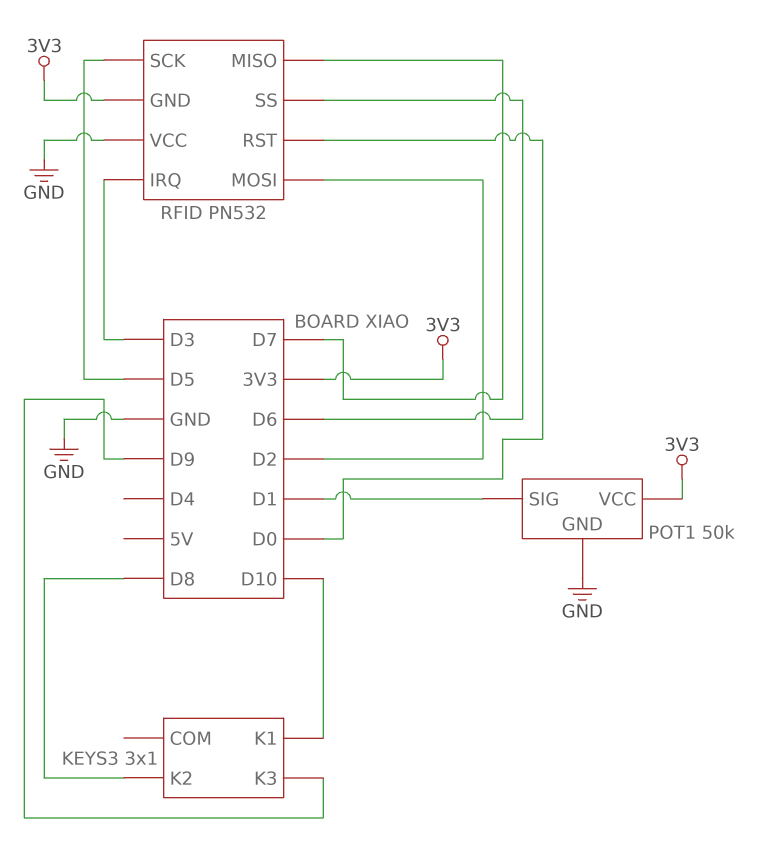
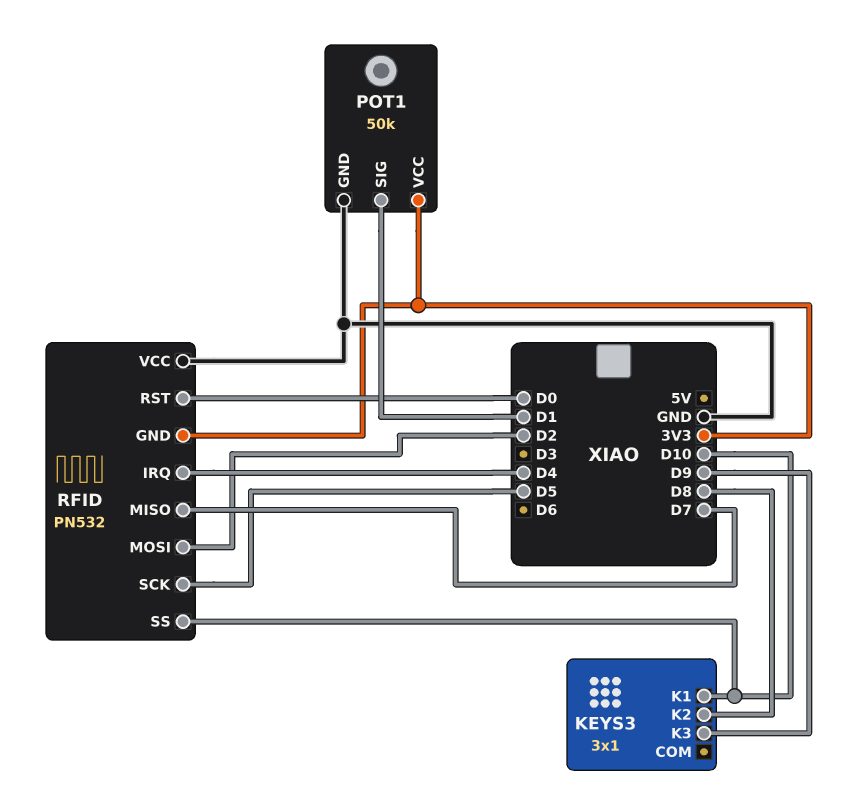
RFID pin IRQ: D3 -> D4
RFID pin SS: D6 -> D10

